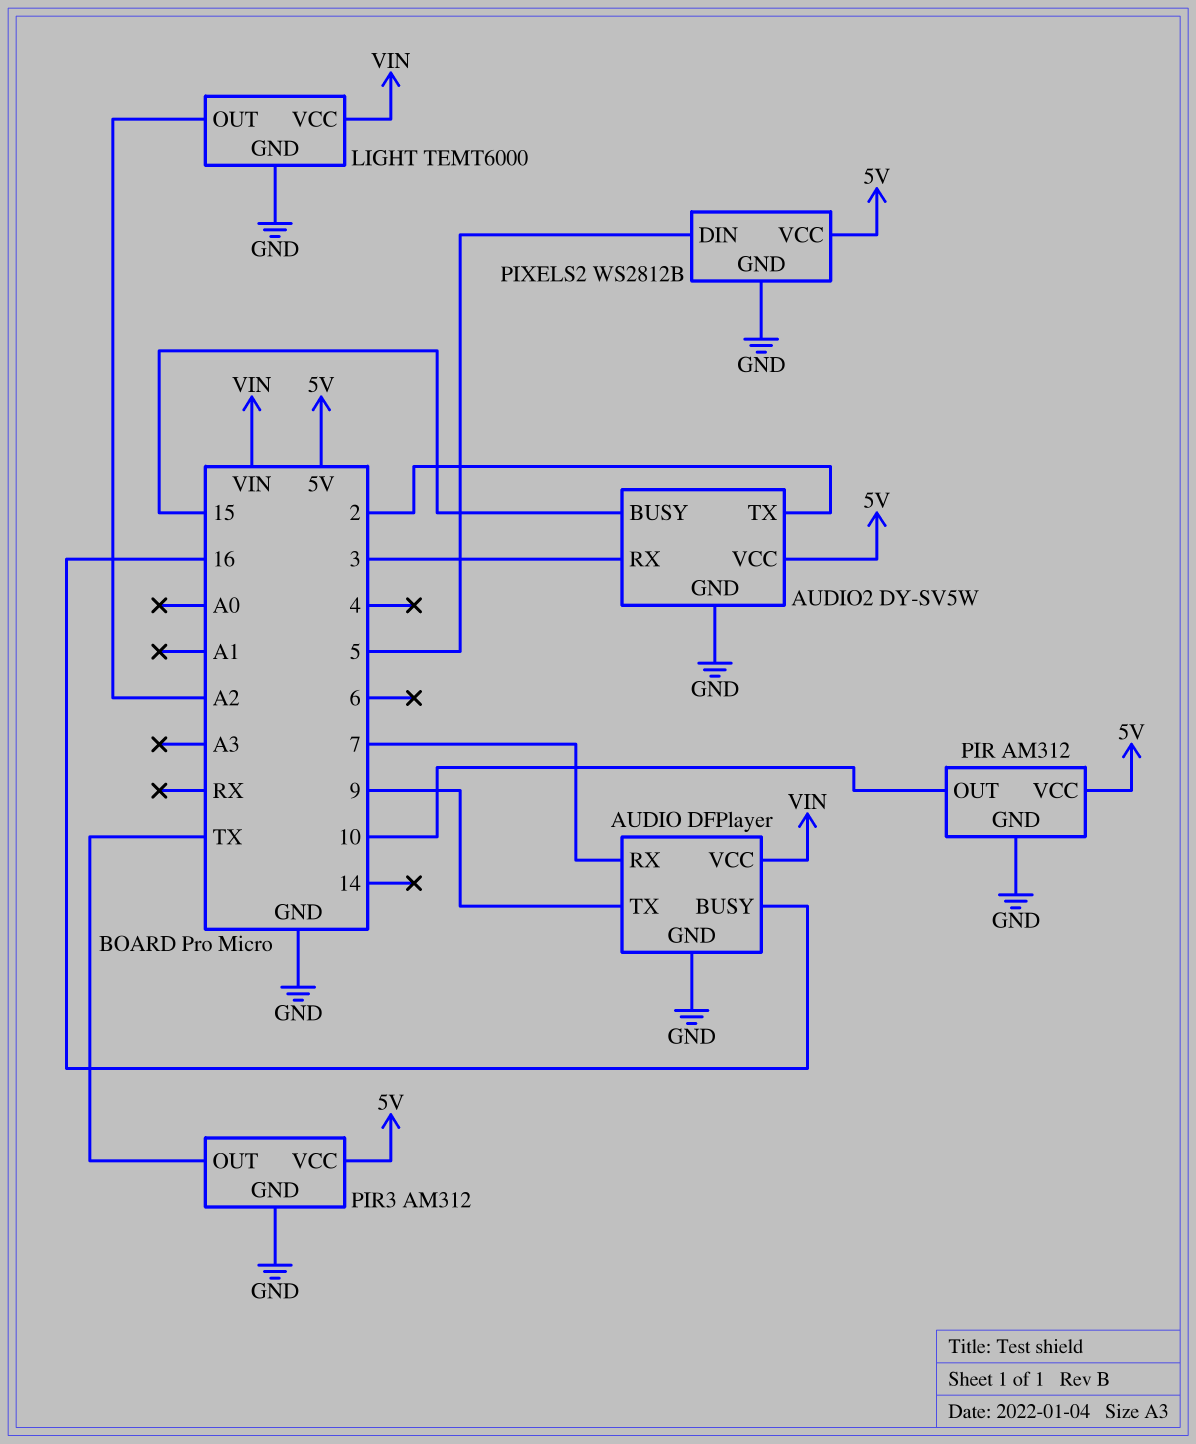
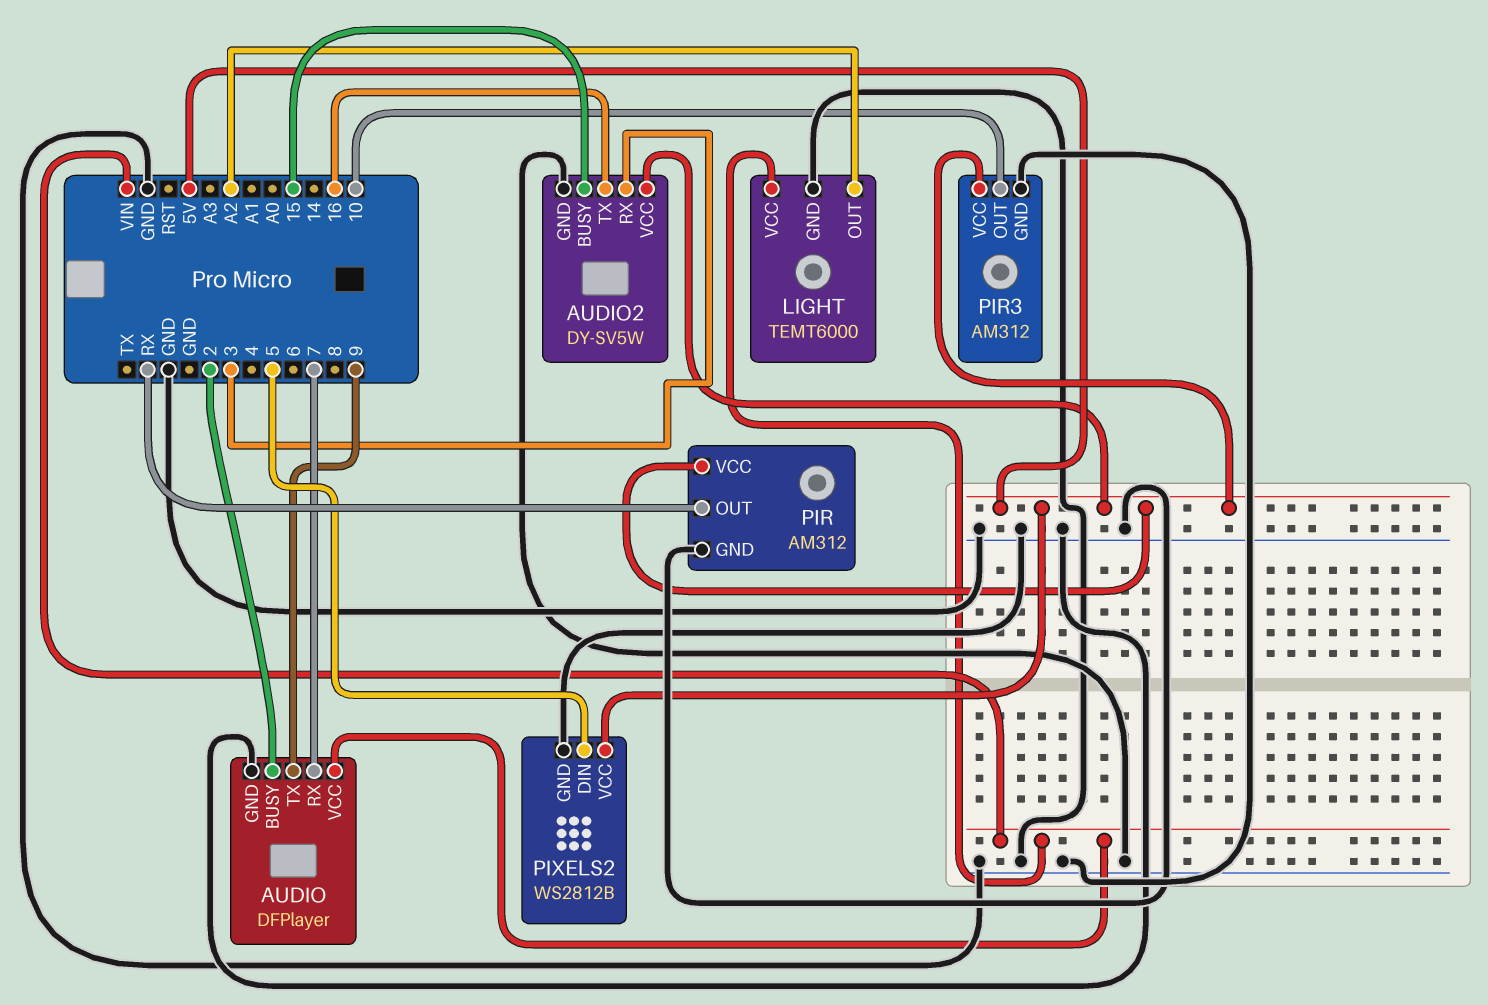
AUDIO pin BUSY: 16 -> 2
AUDIO2 pin TX: 2 -> 16
PIR pin OUT: 10 -> RX
PIR3 pin OUT: TX -> 10

